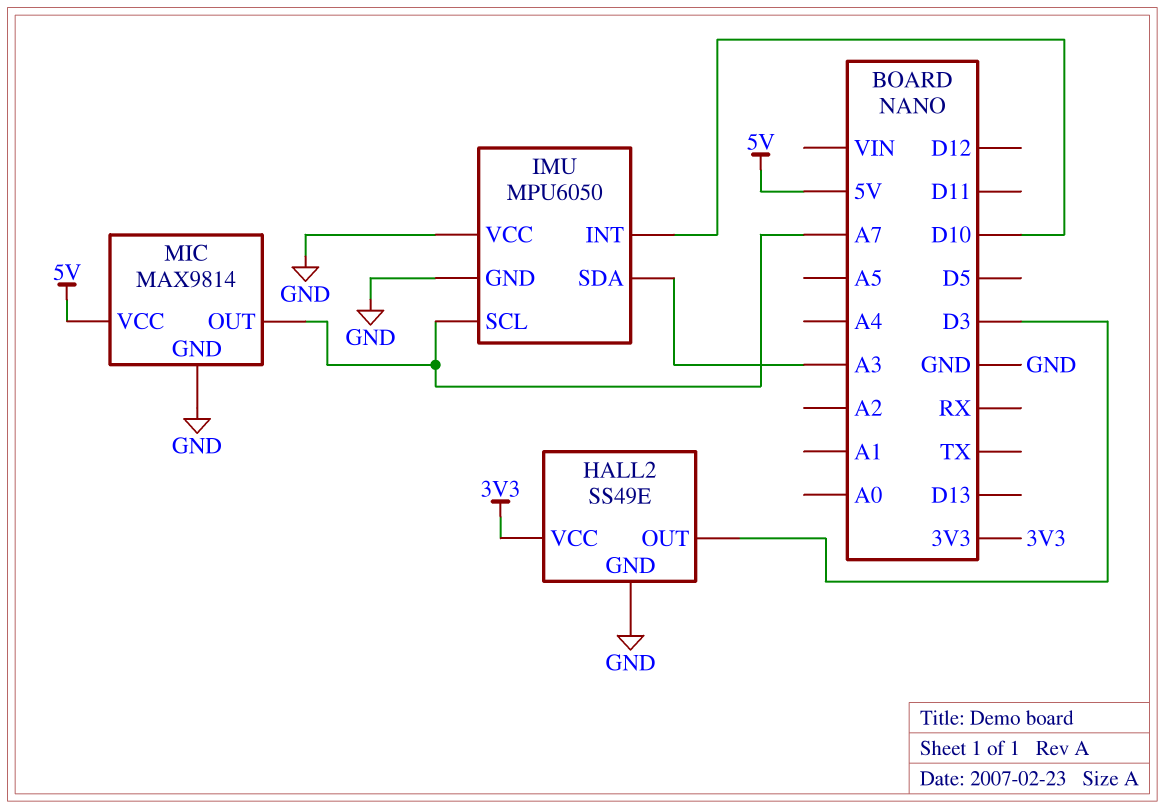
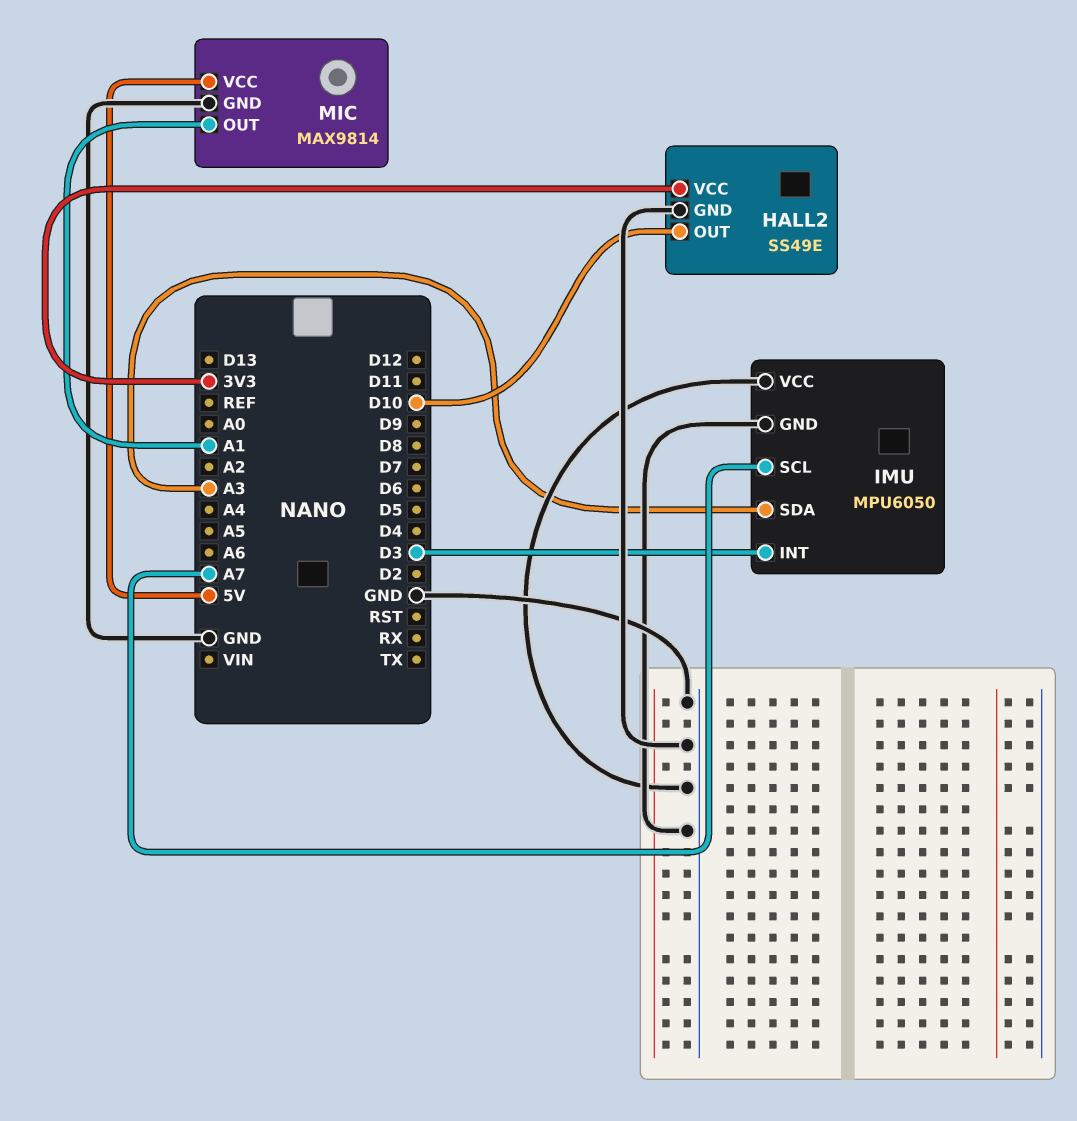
HALL2 pin OUT: D3 -> D10
IMU pin INT: D10 -> D3
MIC pin OUT: A7 -> A1

